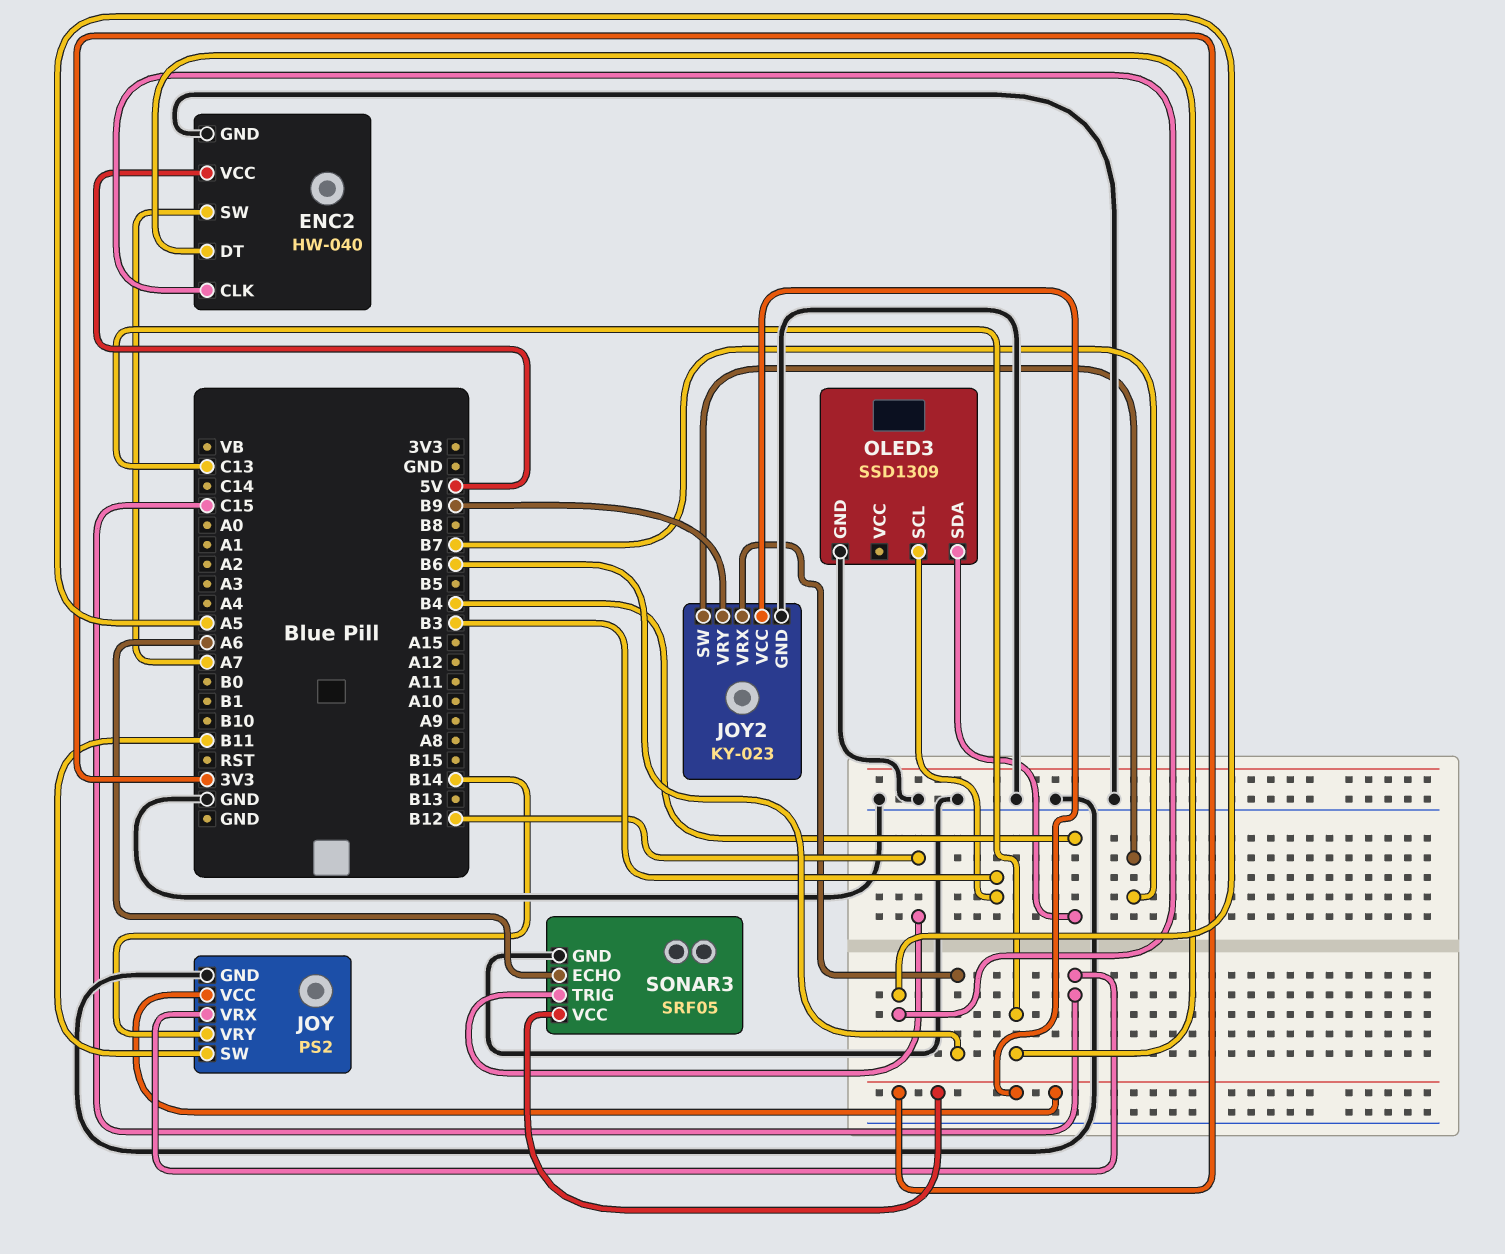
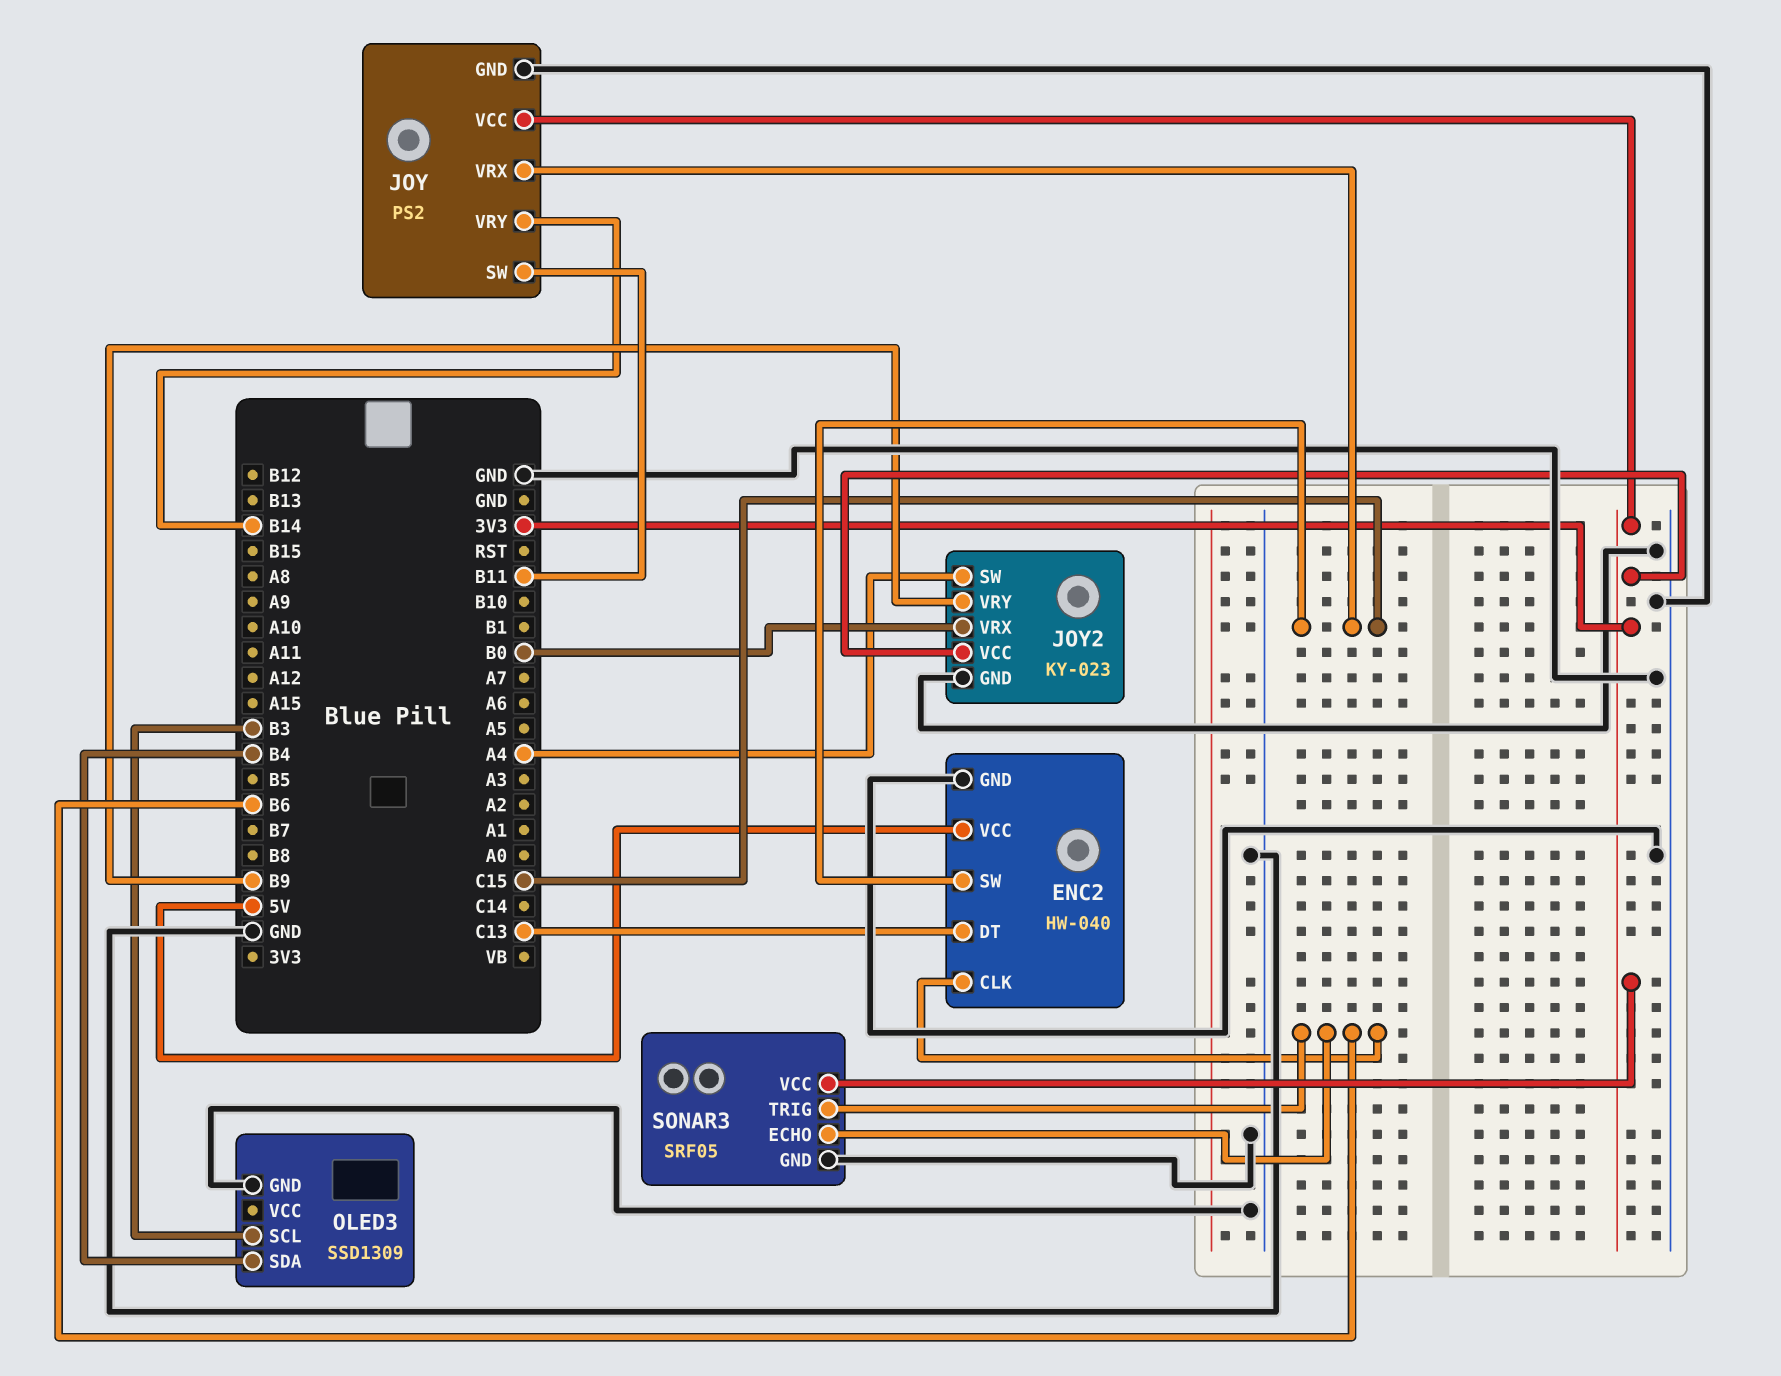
ENC2 pin CLK: A5 -> B6
ENC2 pin SW: A7 -> C15
JOY2 pin SW: B7 -> A4
JOY2 pin VRX: B6 -> B0
SONAR3 pin ECHO: A6 -> B6
SONAR3 pin TRIG: B12 -> B6

